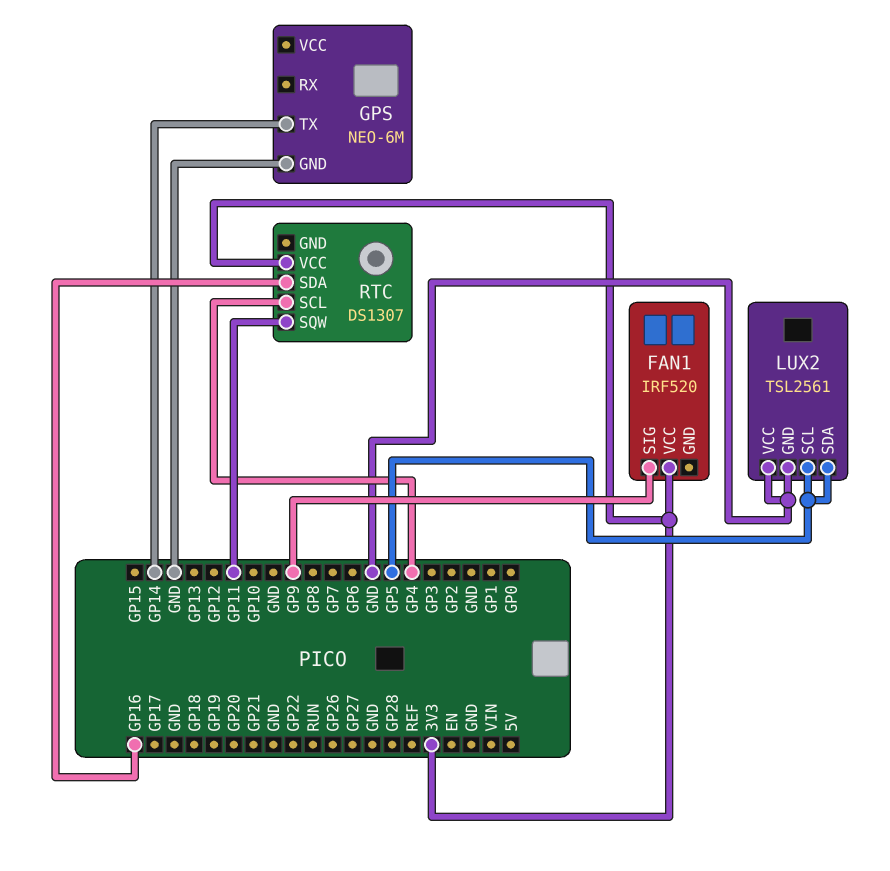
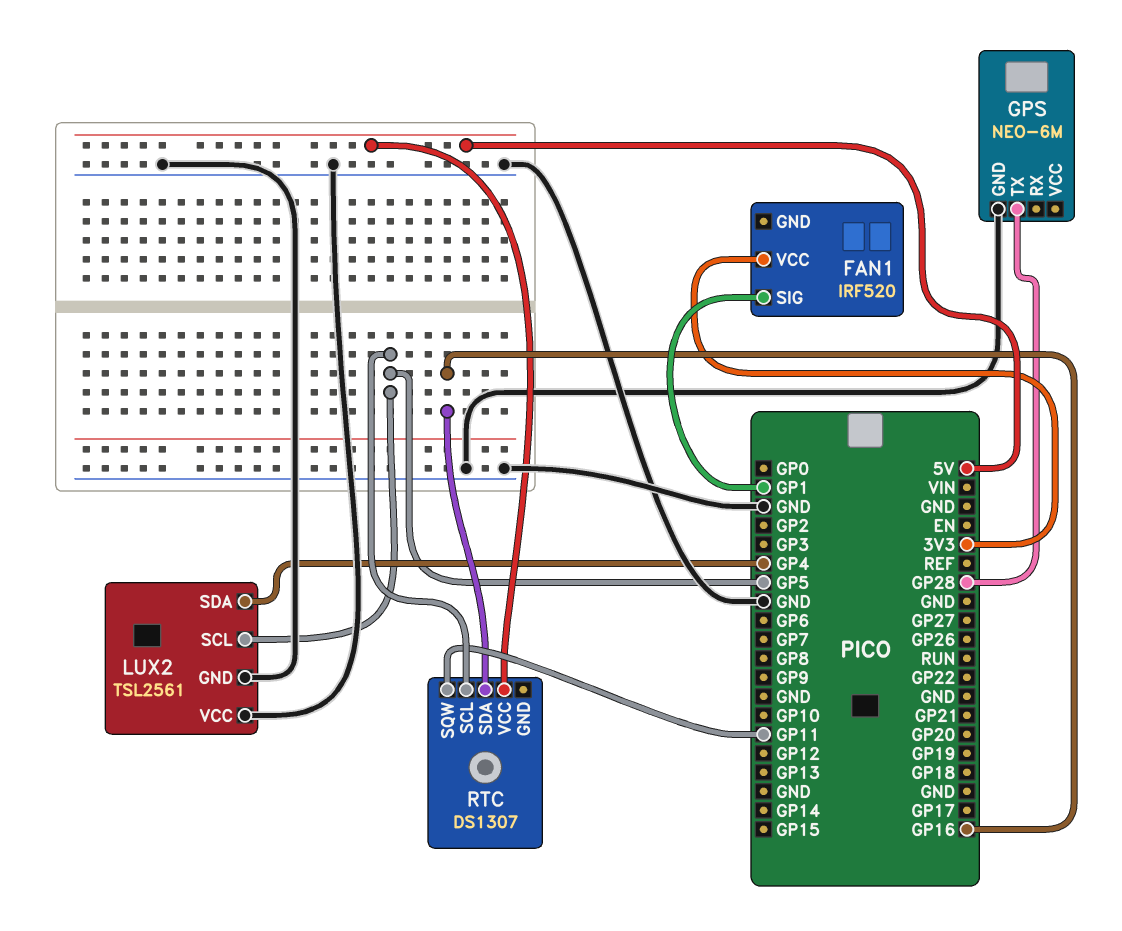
FAN1 pin SIG: GP9 -> GP1
GPS pin TX: GP14 -> GP28
LUX2 pin SDA: GP5 -> GP4
RTC pin SCL: GP4 -> GP5
RTC pin VCC: 3V3 -> 5V

